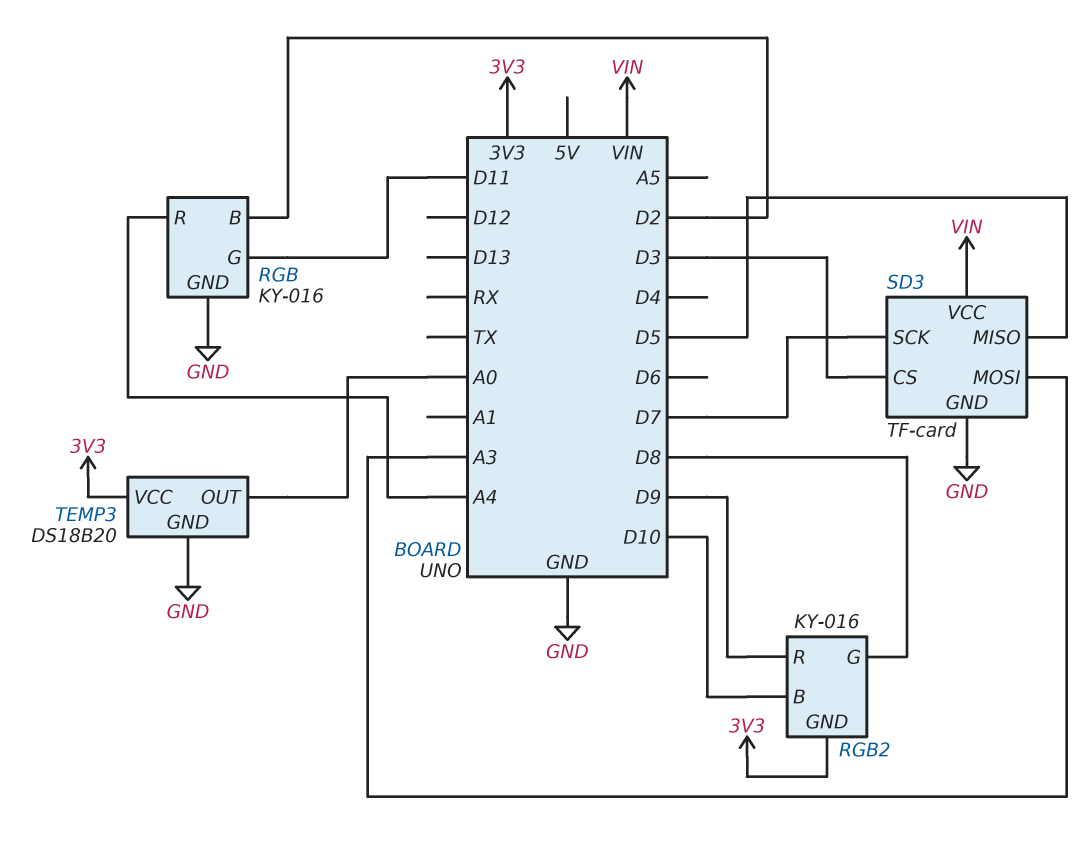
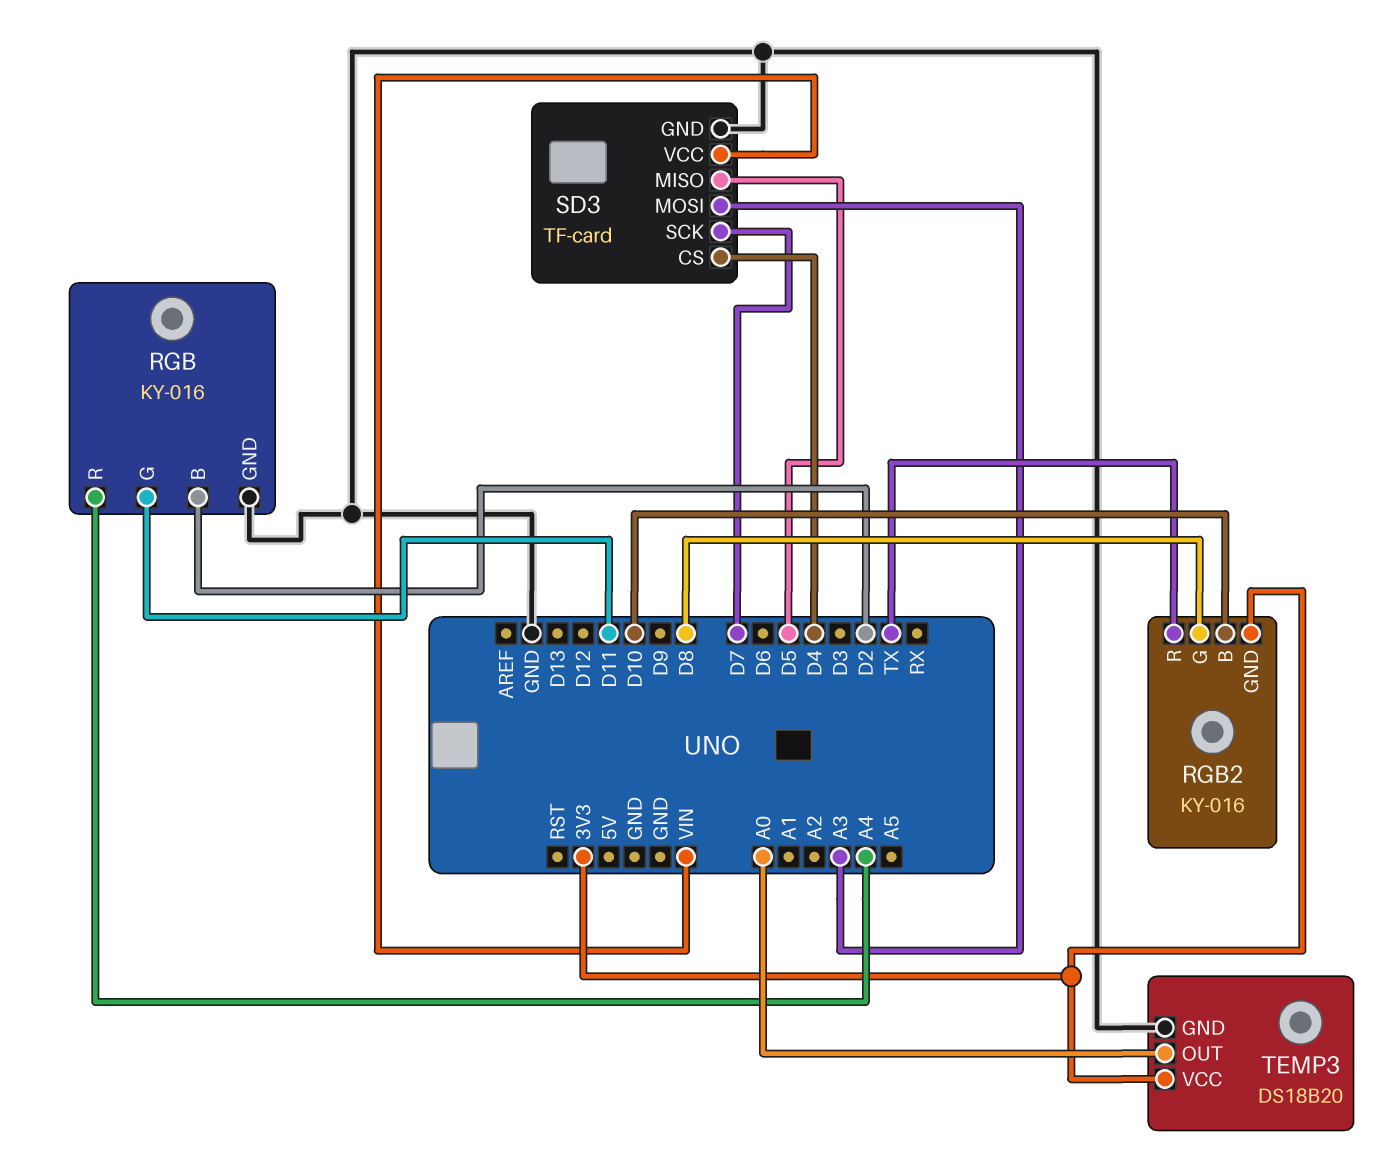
RGB2 pin R: D9 -> TX
SD3 pin CS: D3 -> D4

